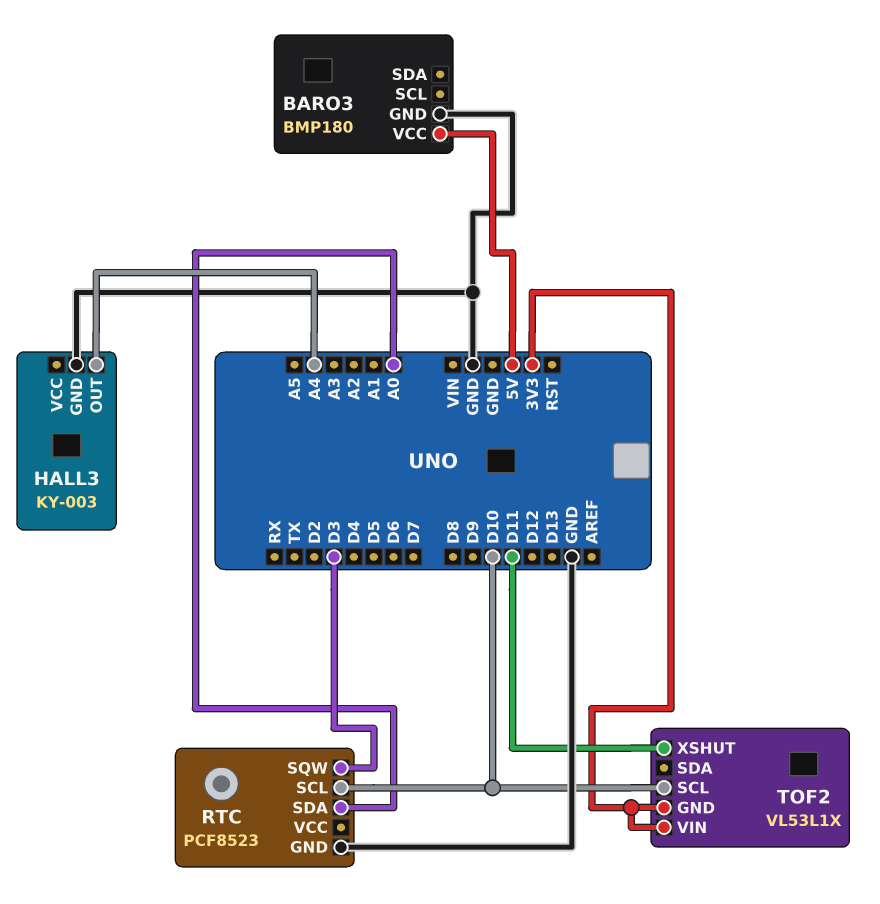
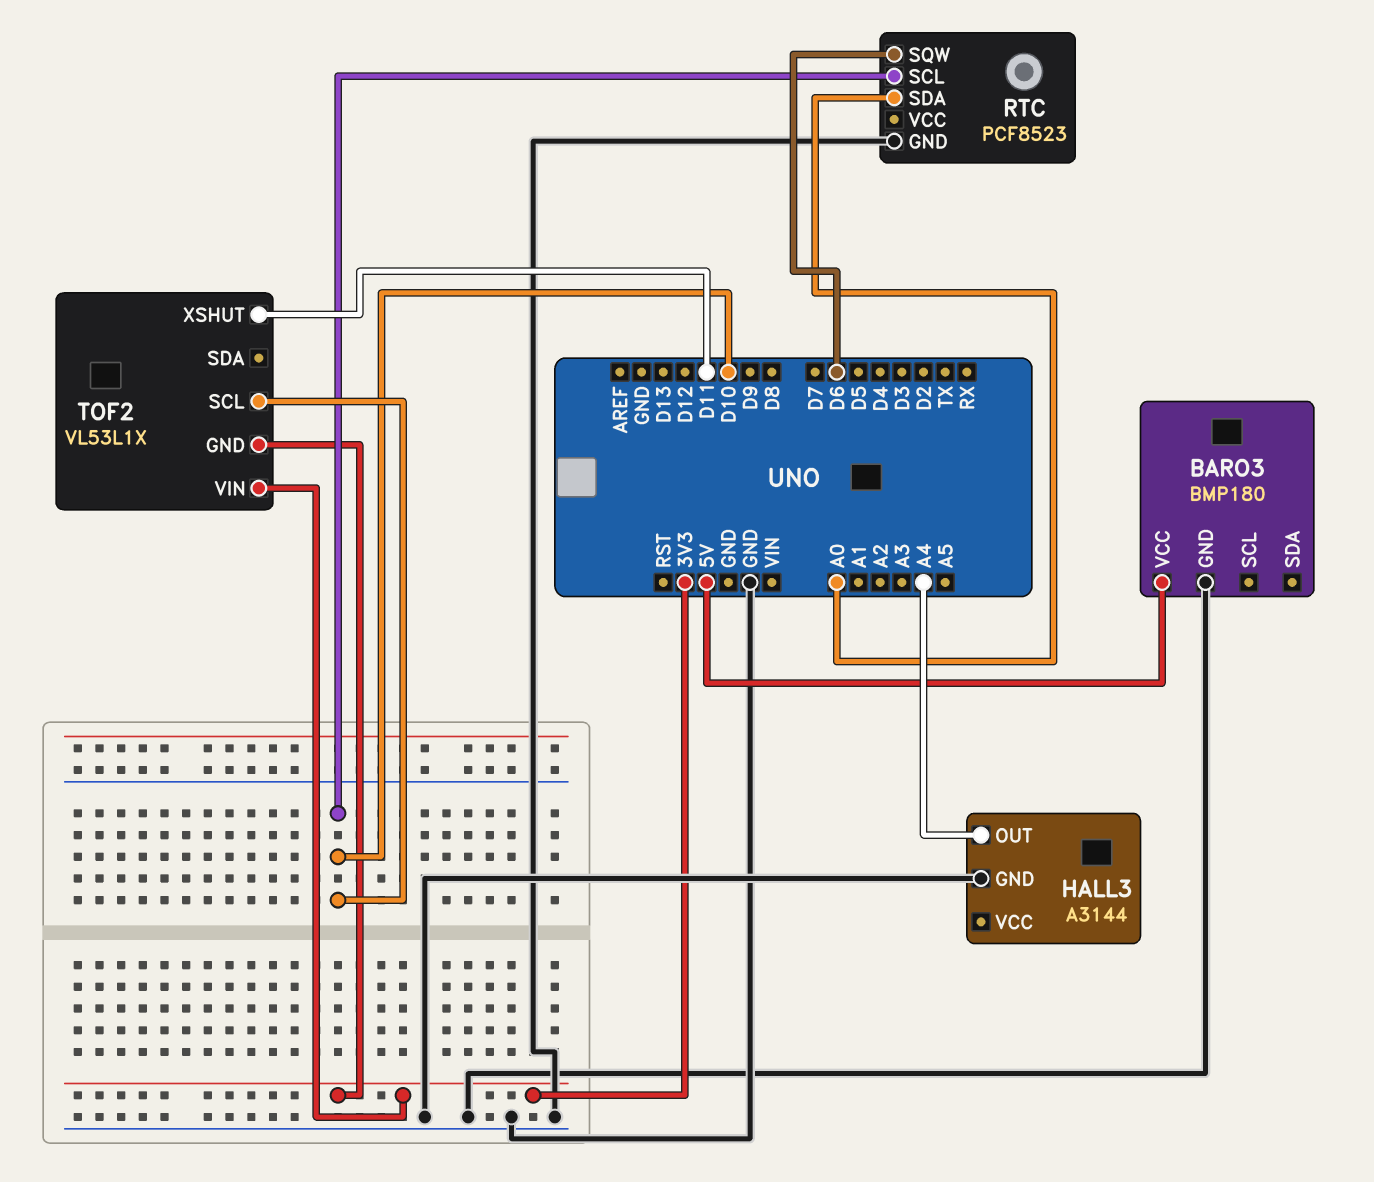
HALL3: KY-003 -> A3144
RTC pin SQW: D3 -> D6

